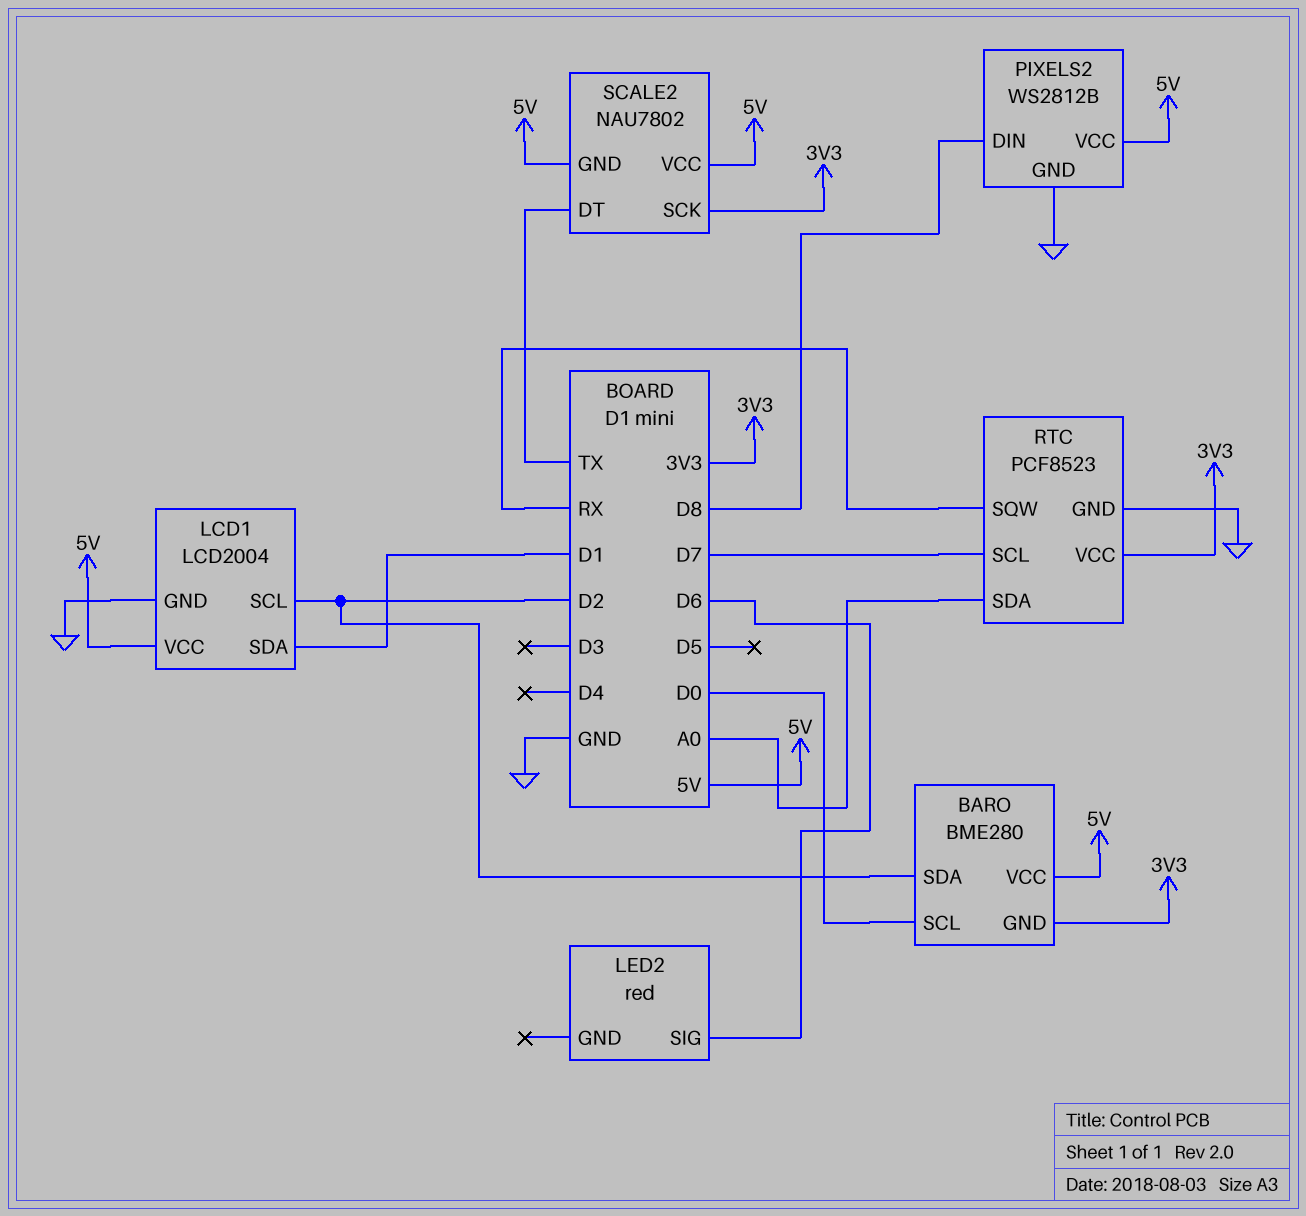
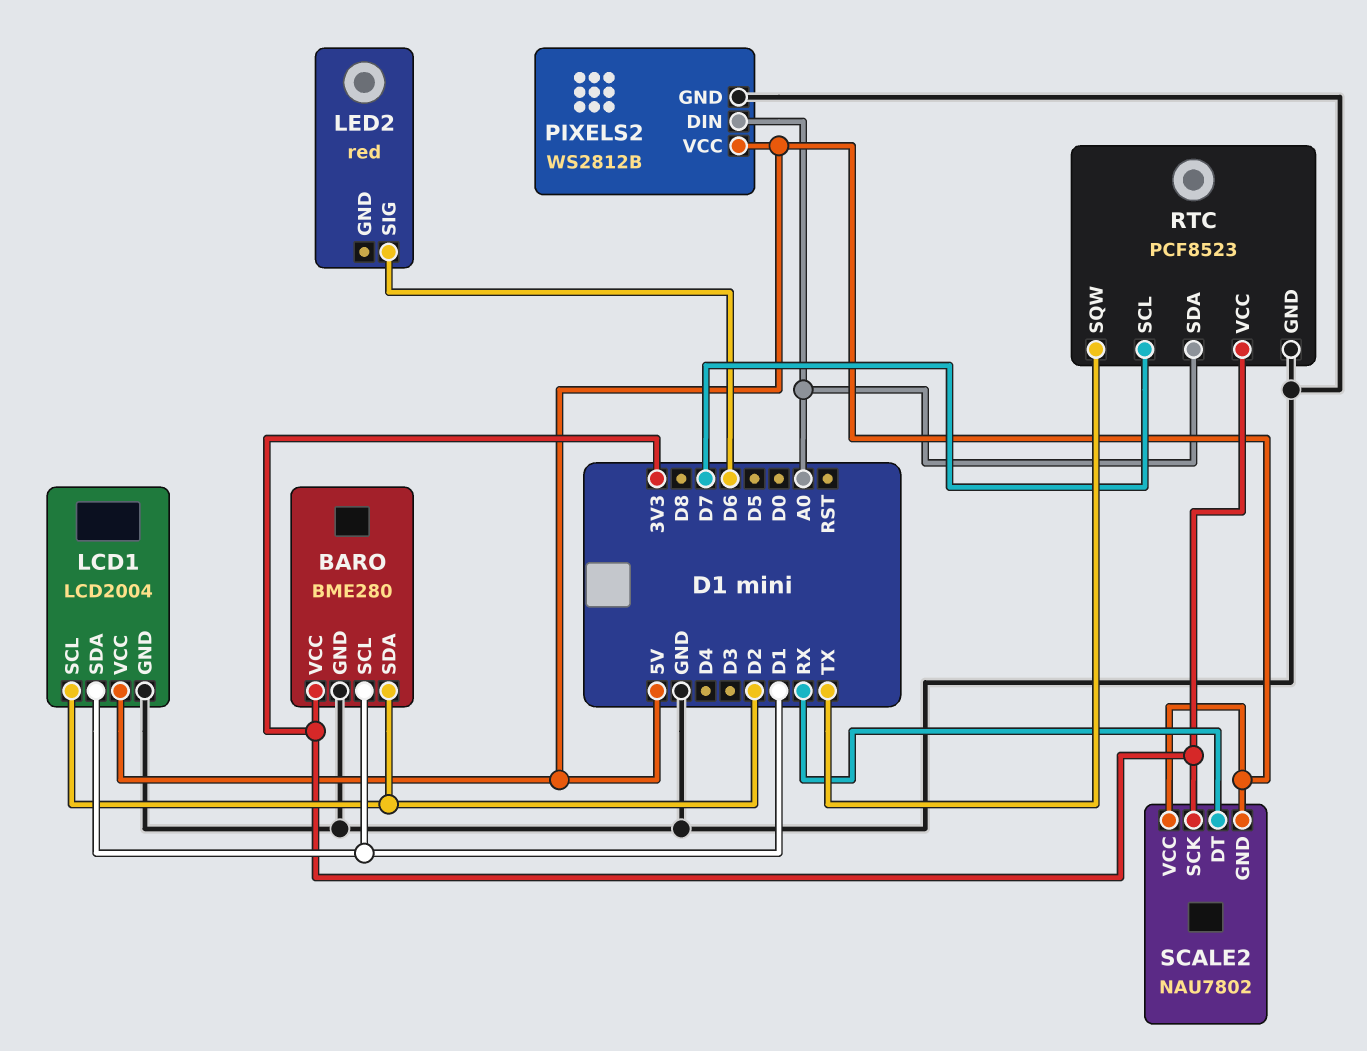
BARO pin GND: 3V3 -> GND
BARO pin SCL: D0 -> D1
BARO pin VCC: 5V -> 3V3
PIXELS2 pin DIN: D8 -> A0
RTC pin SQW: RX -> TX
SCALE2 pin DT: TX -> RX

